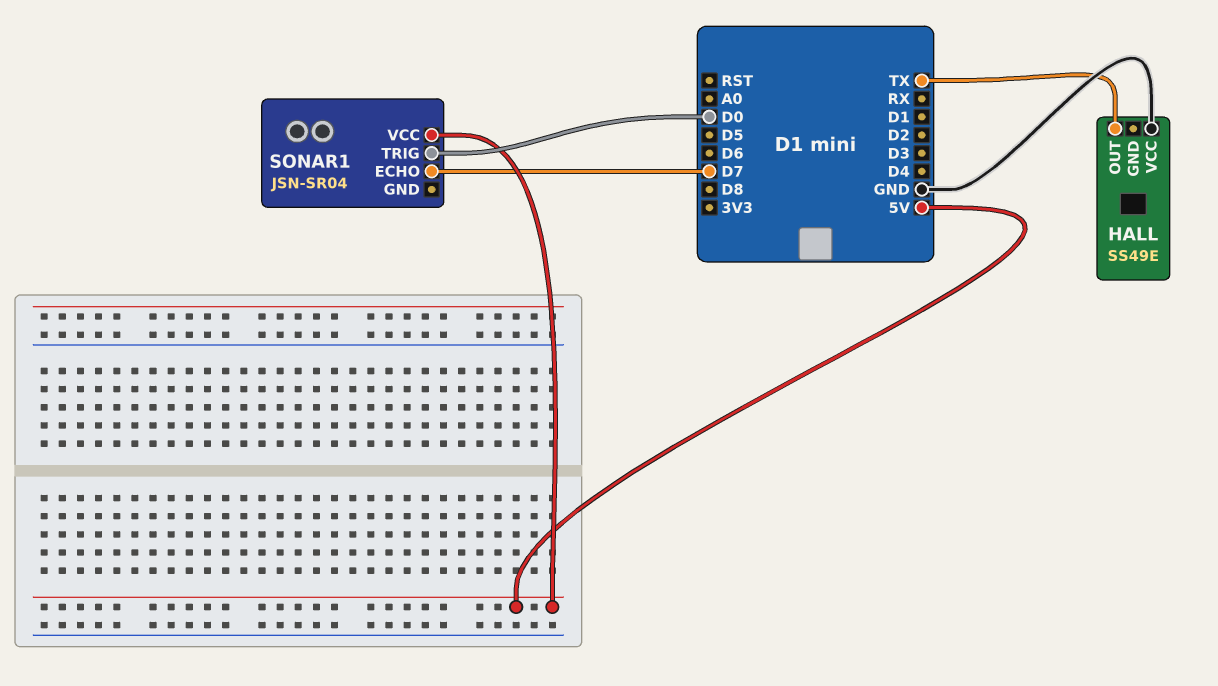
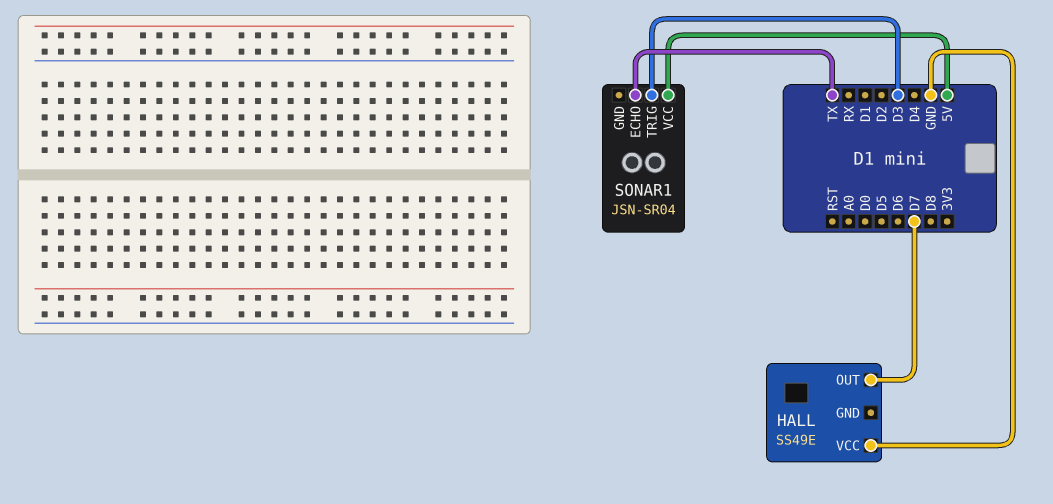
HALL pin OUT: TX -> D7
SONAR1 pin ECHO: D7 -> TX
SONAR1 pin TRIG: D0 -> D3

